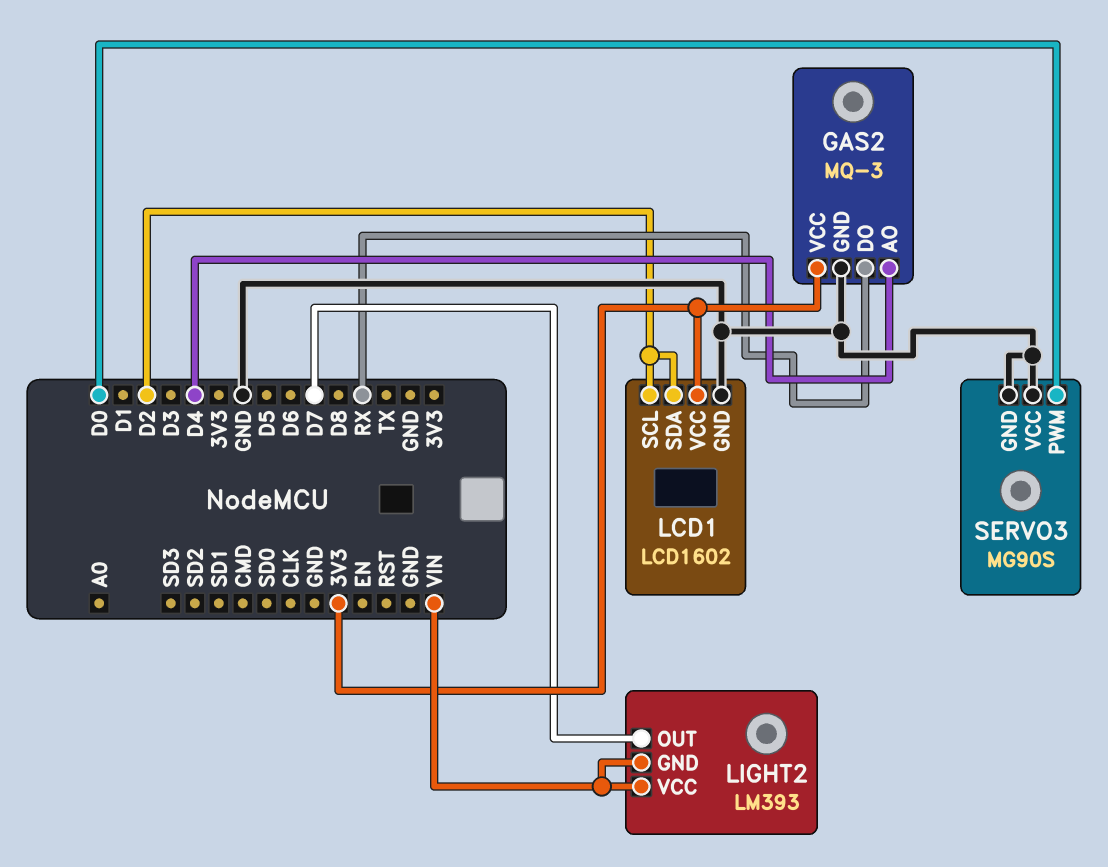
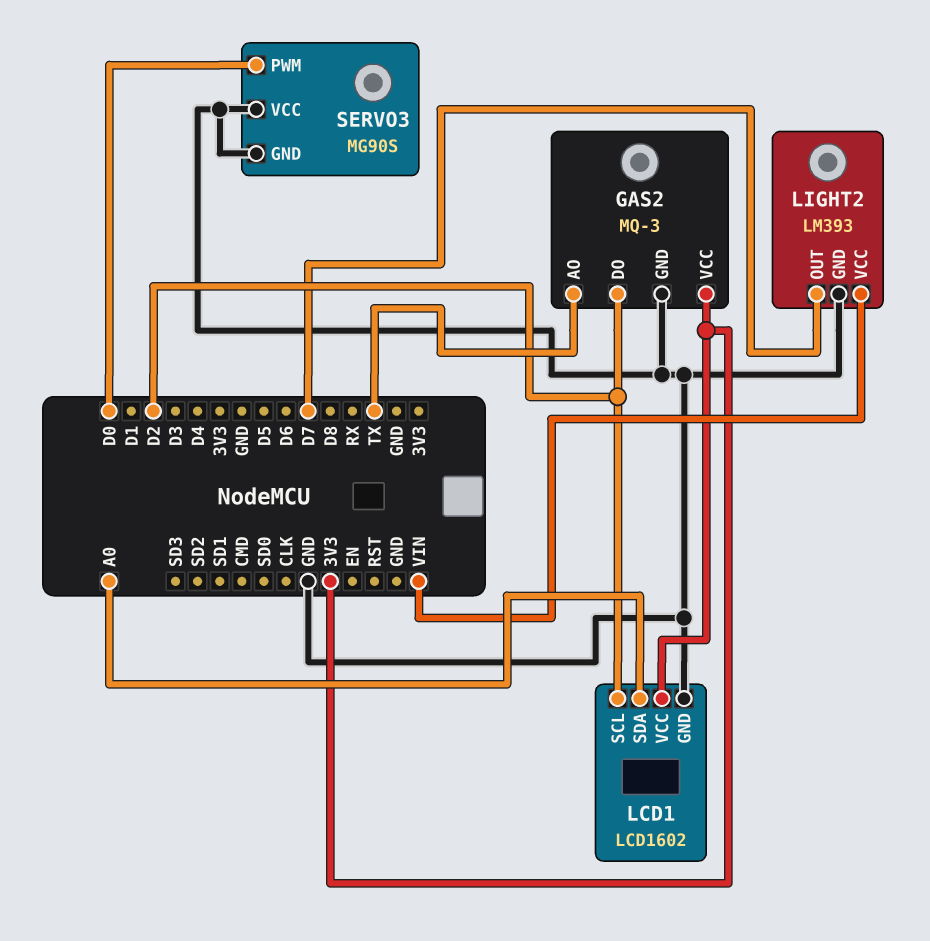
GAS2 pin AO: D4 -> TX
GAS2 pin DO: RX -> D2
LCD1 pin SDA: D2 -> A0
LIGHT2 pin GND: VIN -> GND

